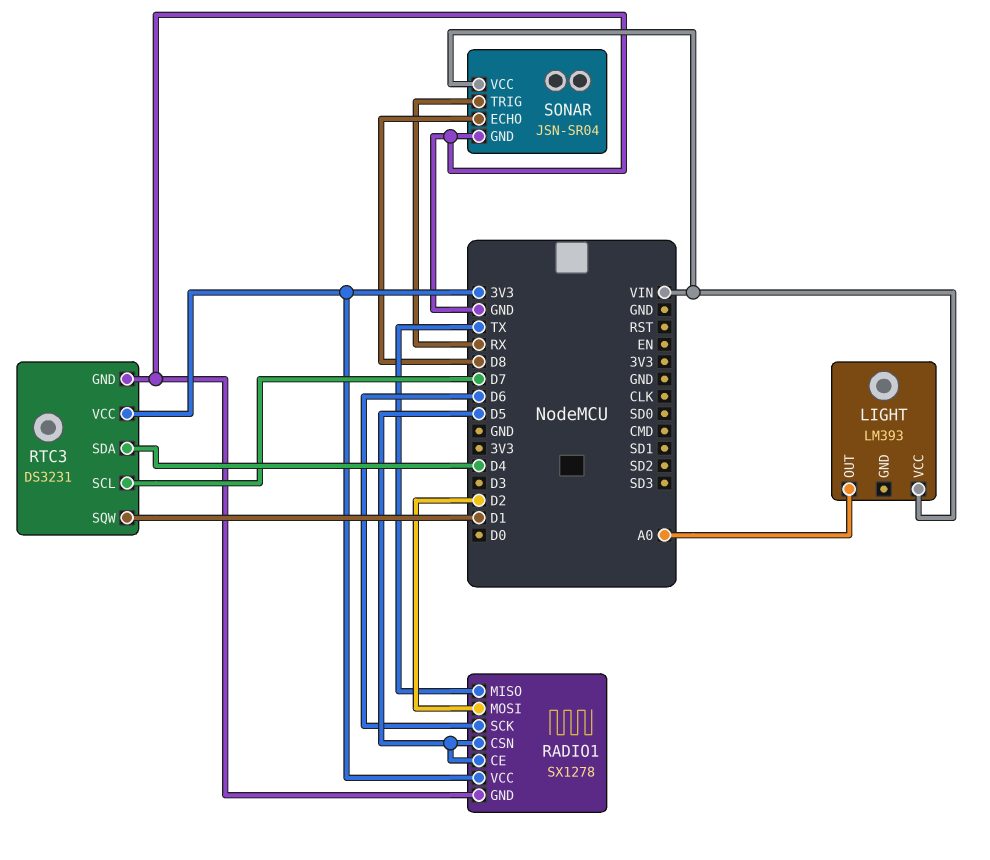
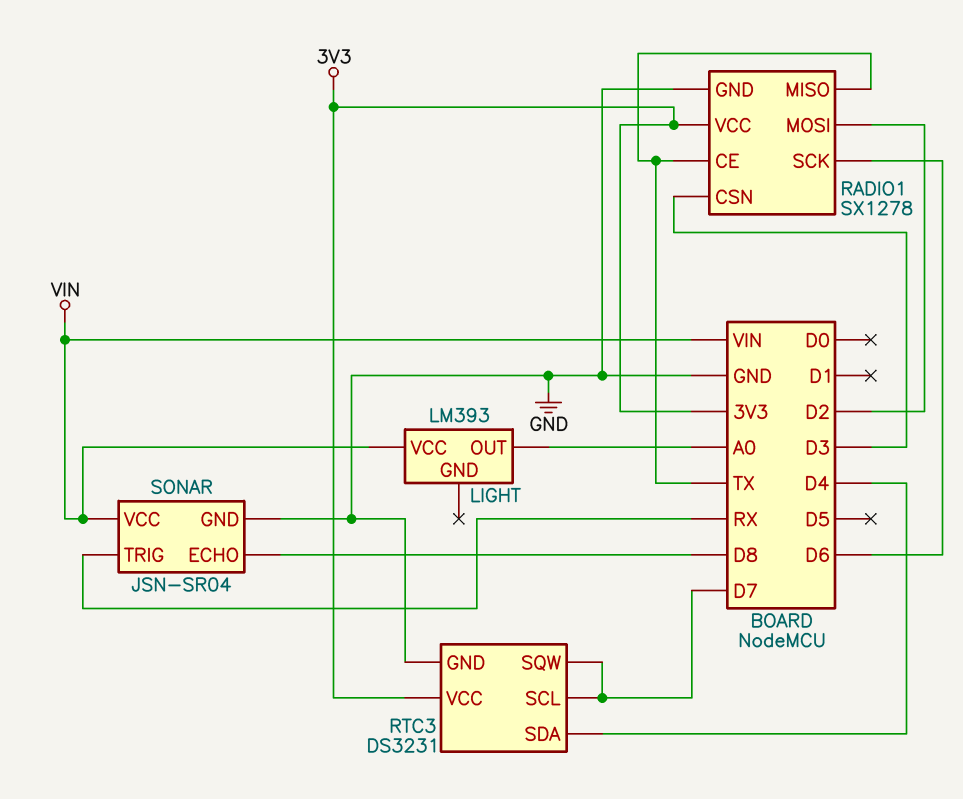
RADIO1 pin CE: D5 -> TX
RADIO1 pin CSN: D5 -> D3
RTC3 pin SQW: D1 -> D7

